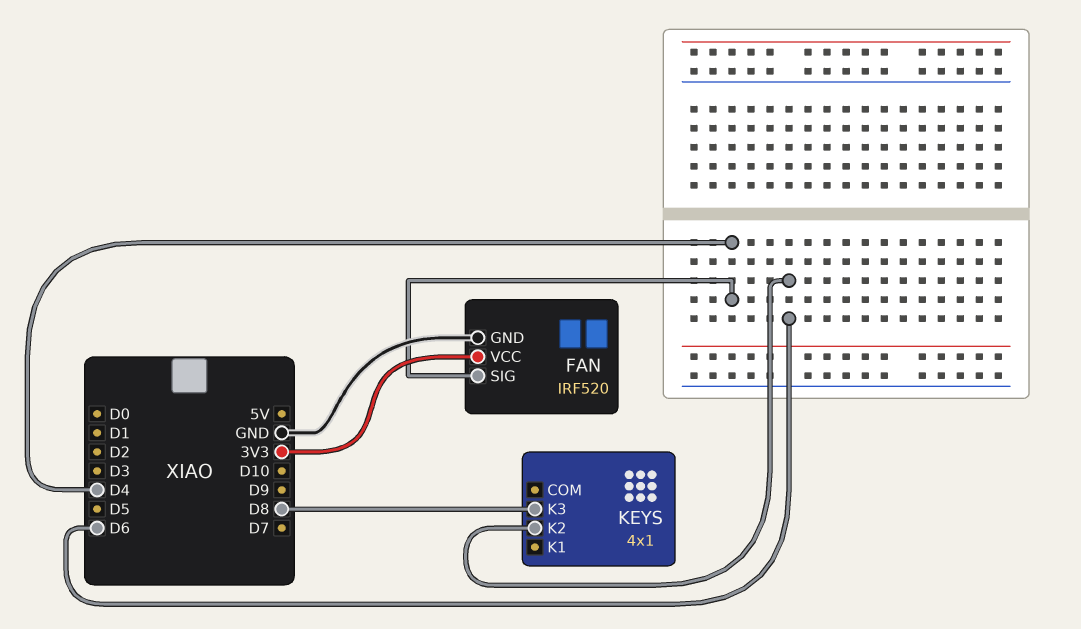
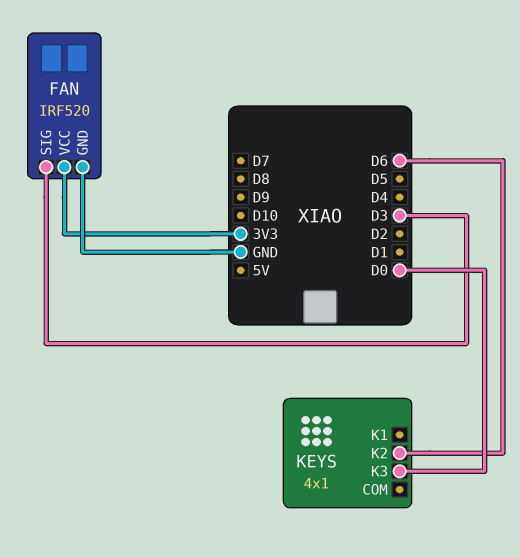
FAN pin SIG: D4 -> D3
KEYS pin K3: D8 -> D0

